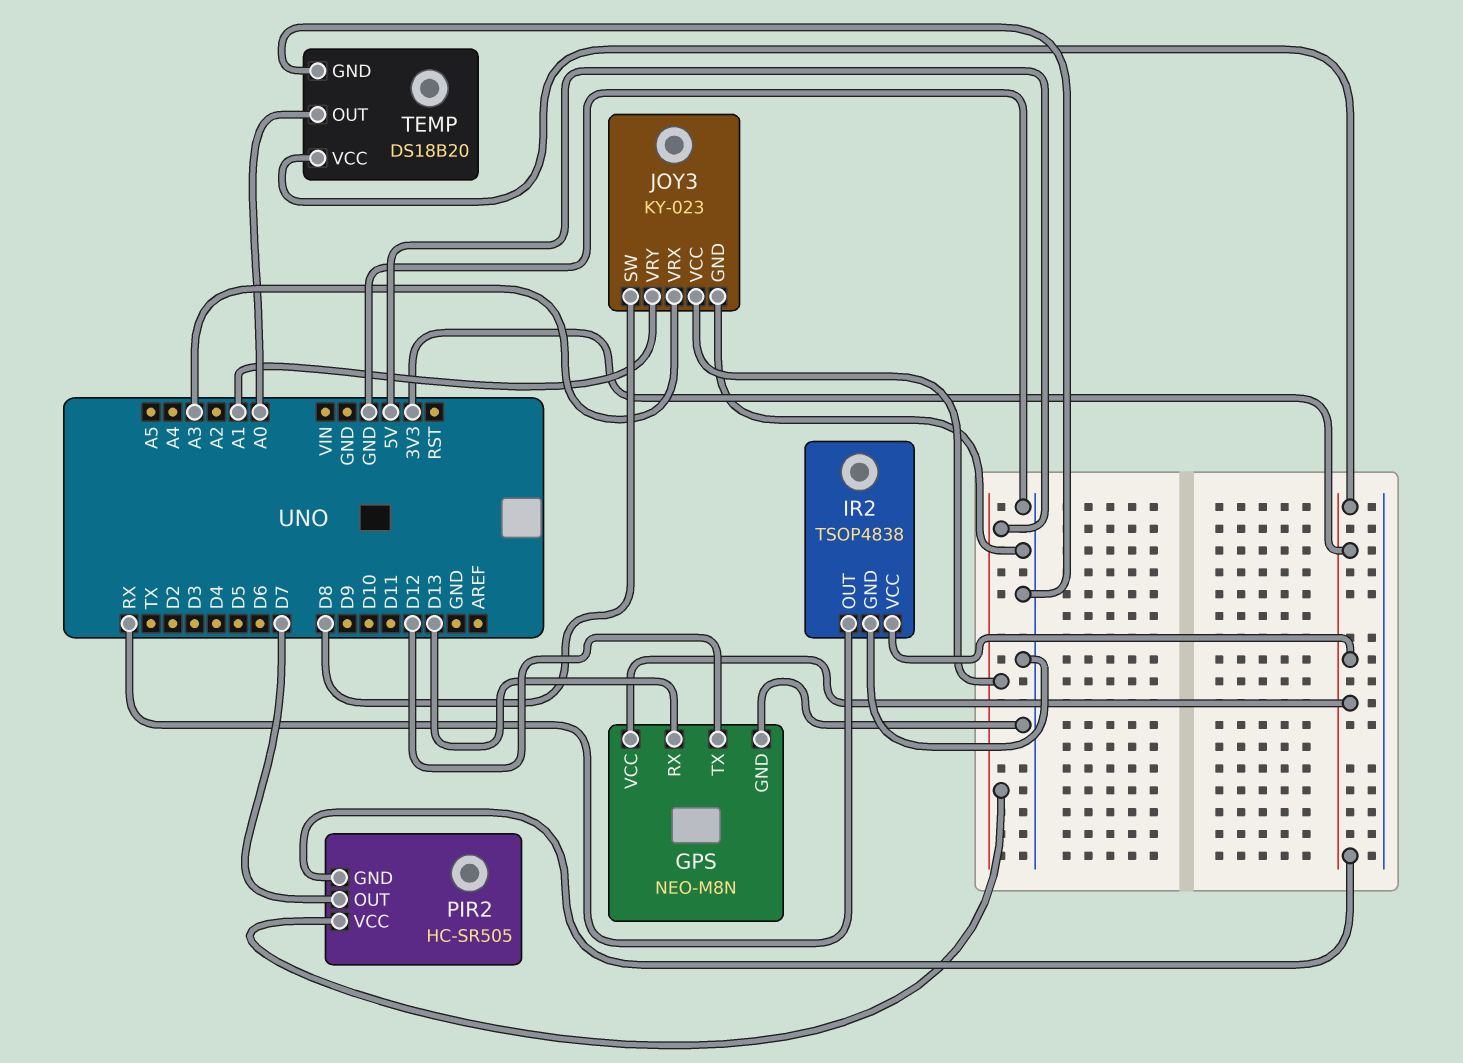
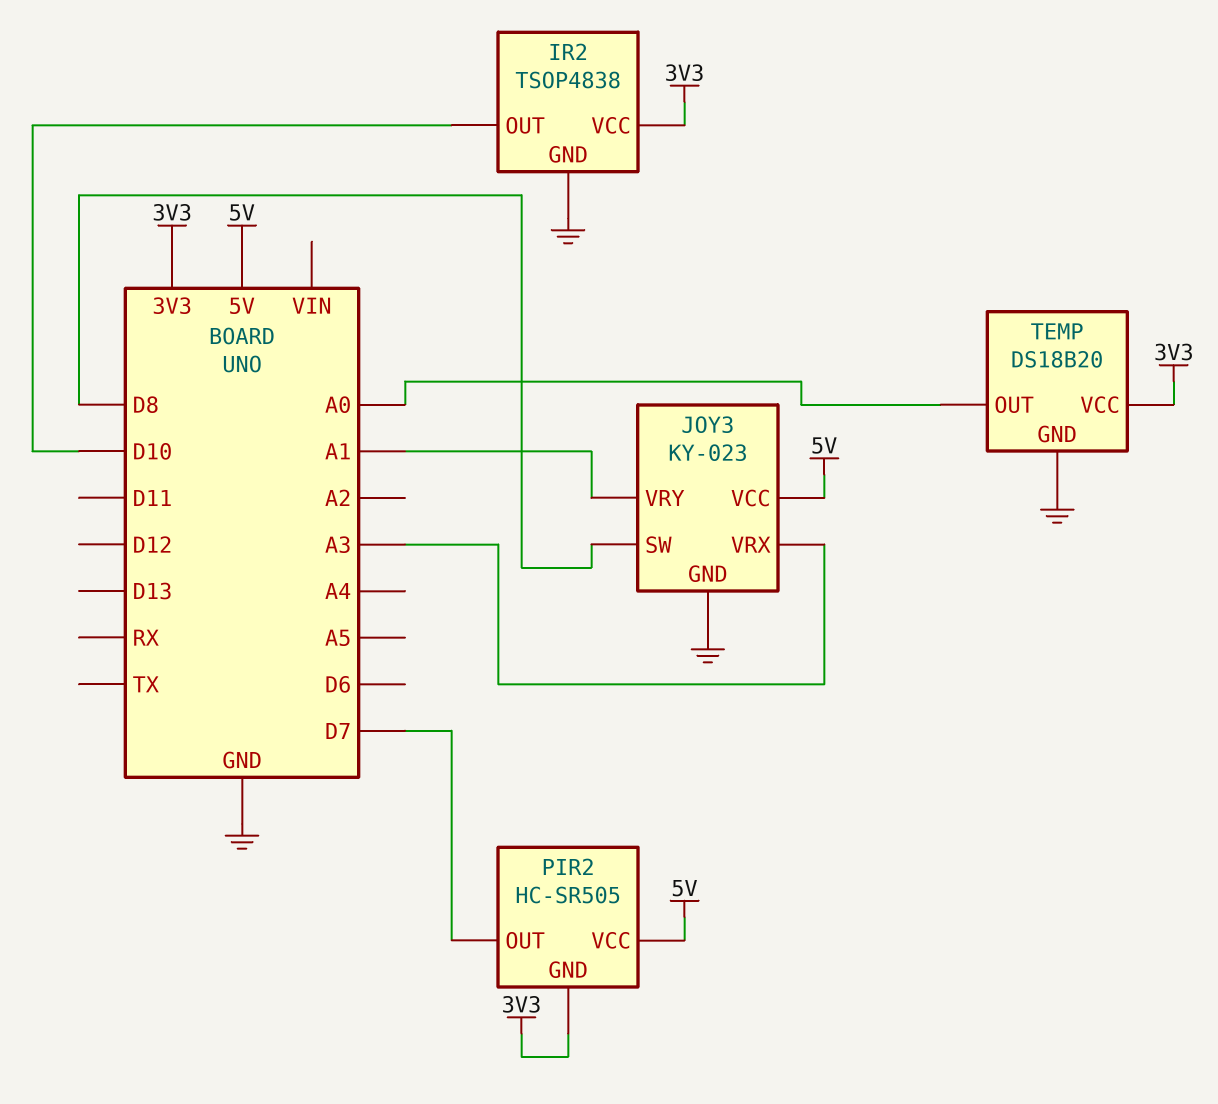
GPS: NEO-M8N -> none
GPS pin GND: GND -> none
GPS pin RX: D13 -> none
GPS pin TX: D12 -> none
GPS pin VCC: 3V3 -> none
IR2 pin OUT: RX -> D10

